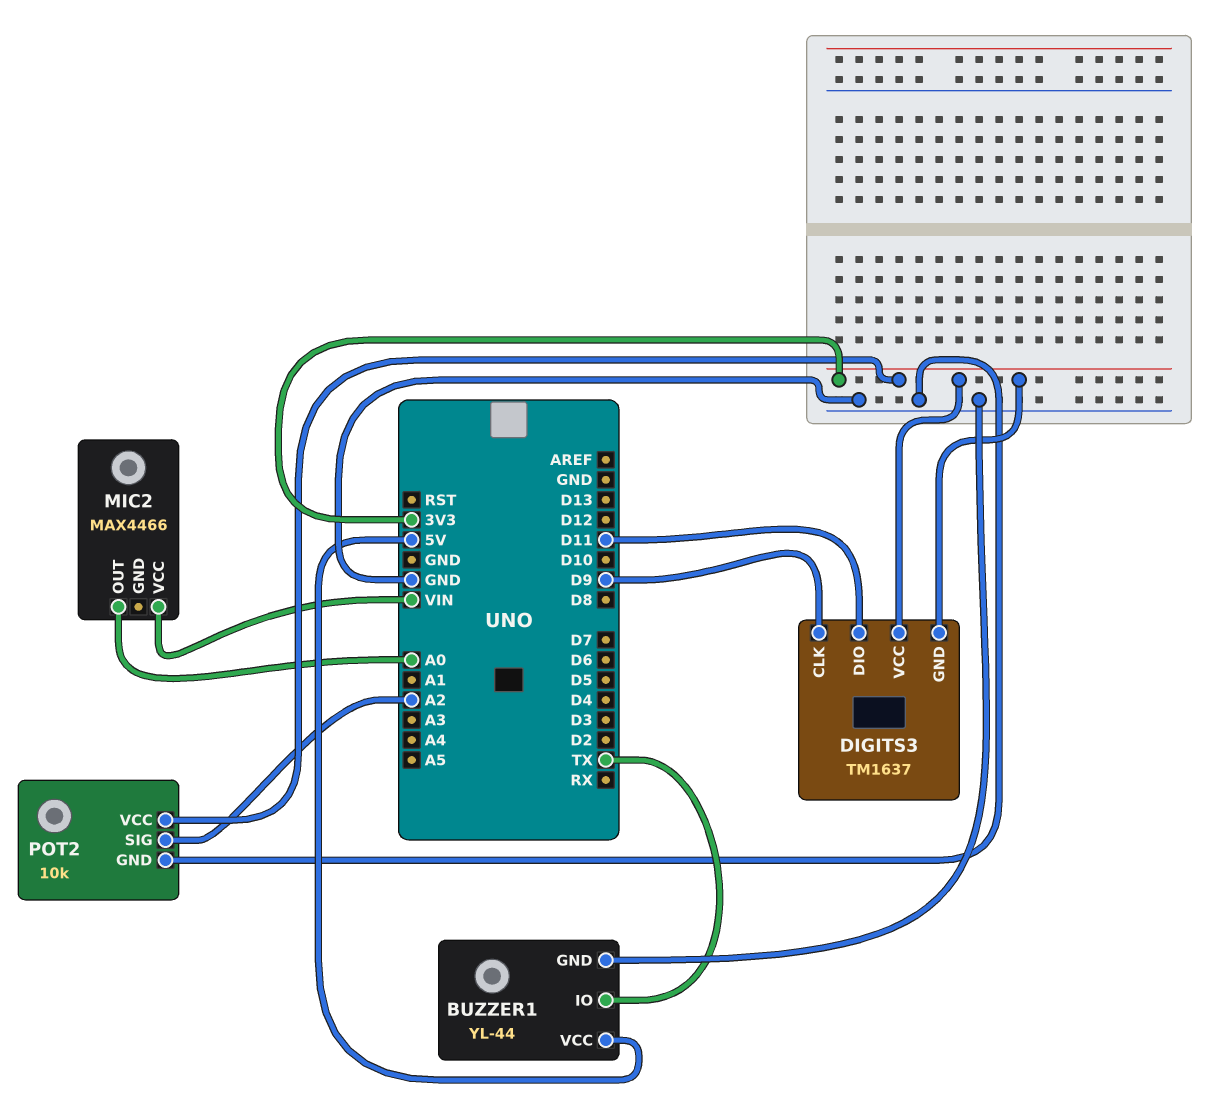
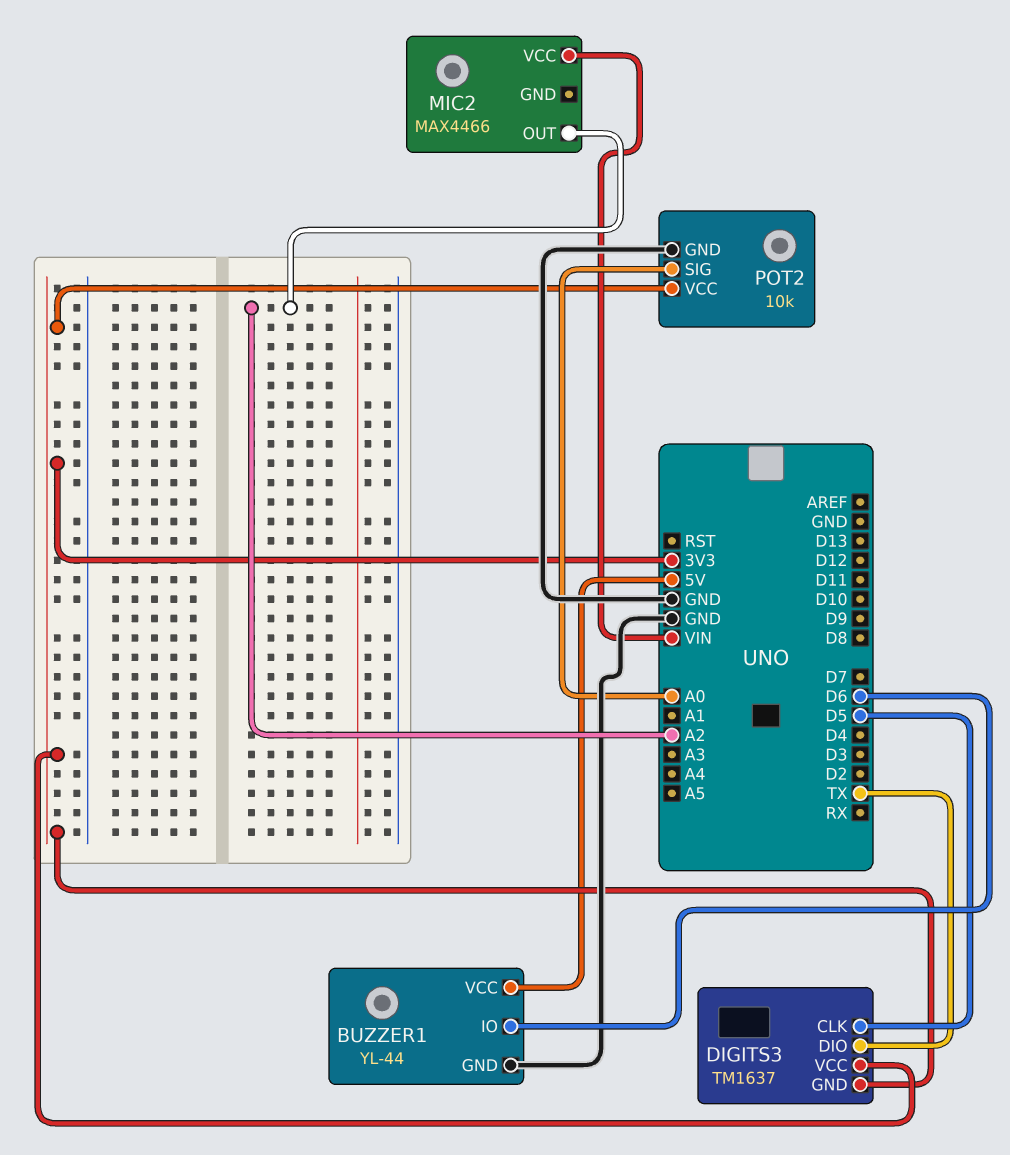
BUZZER1 pin IO: TX -> D6
DIGITS3 pin CLK: D9 -> D5
DIGITS3 pin DIO: D11 -> TX
MIC2 pin OUT: A0 -> A2
POT2 pin SIG: A2 -> A0

